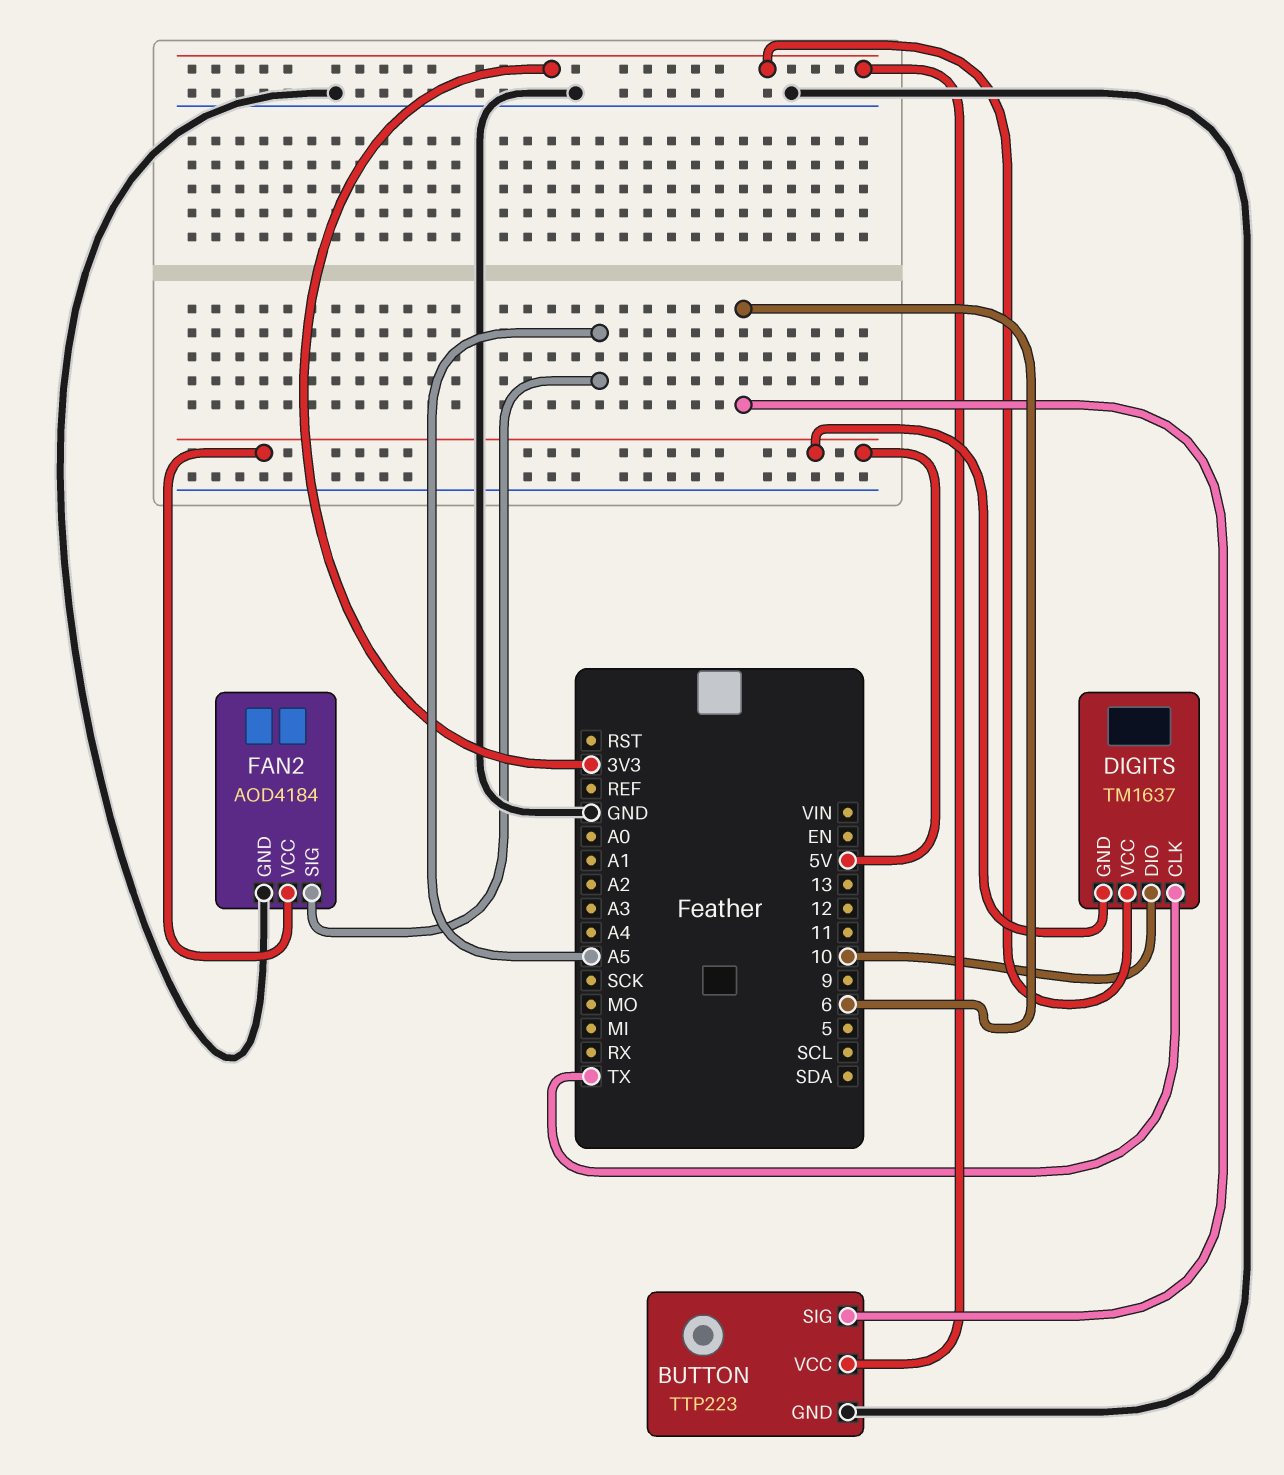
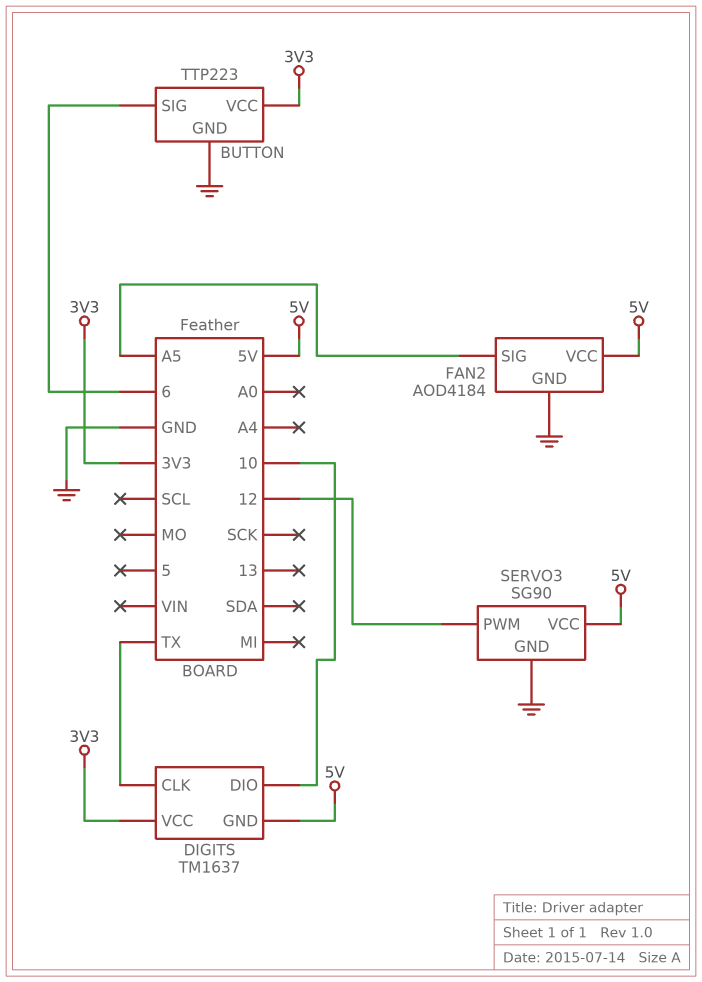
SERVO3: none -> SG90
SERVO3 pin GND: none -> GND
SERVO3 pin PWM: none -> 12
SERVO3 pin VCC: none -> 5V

